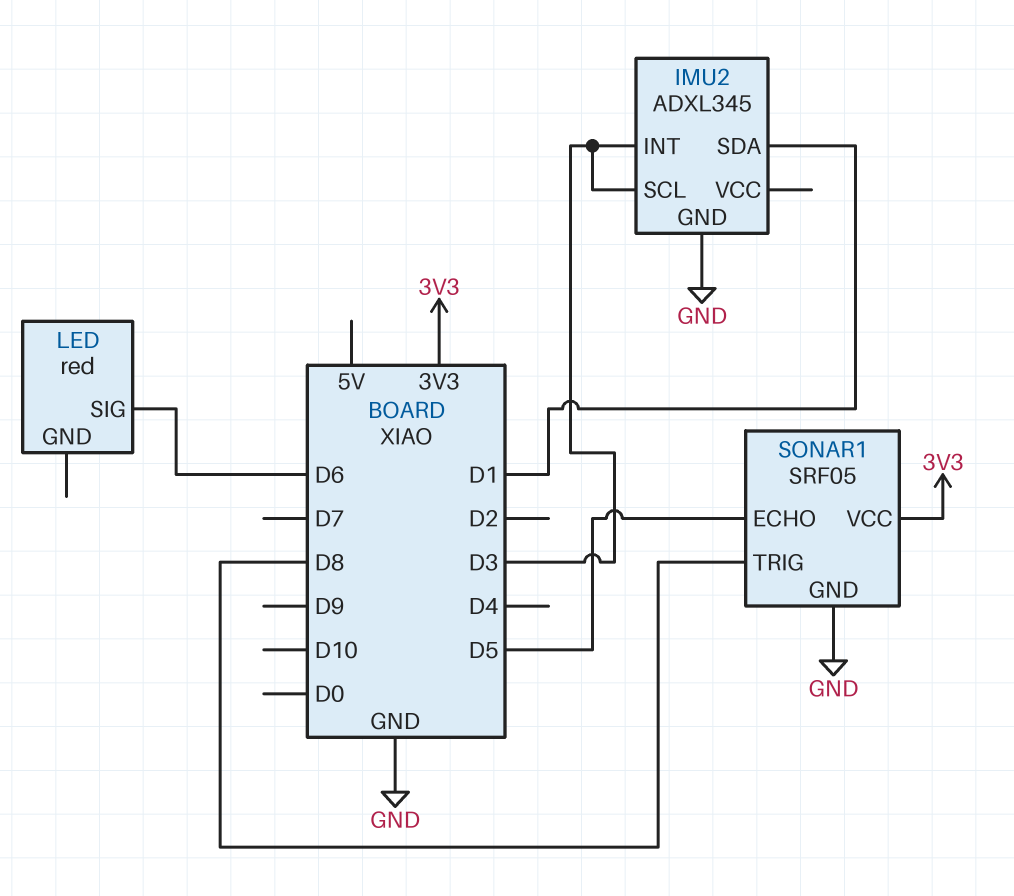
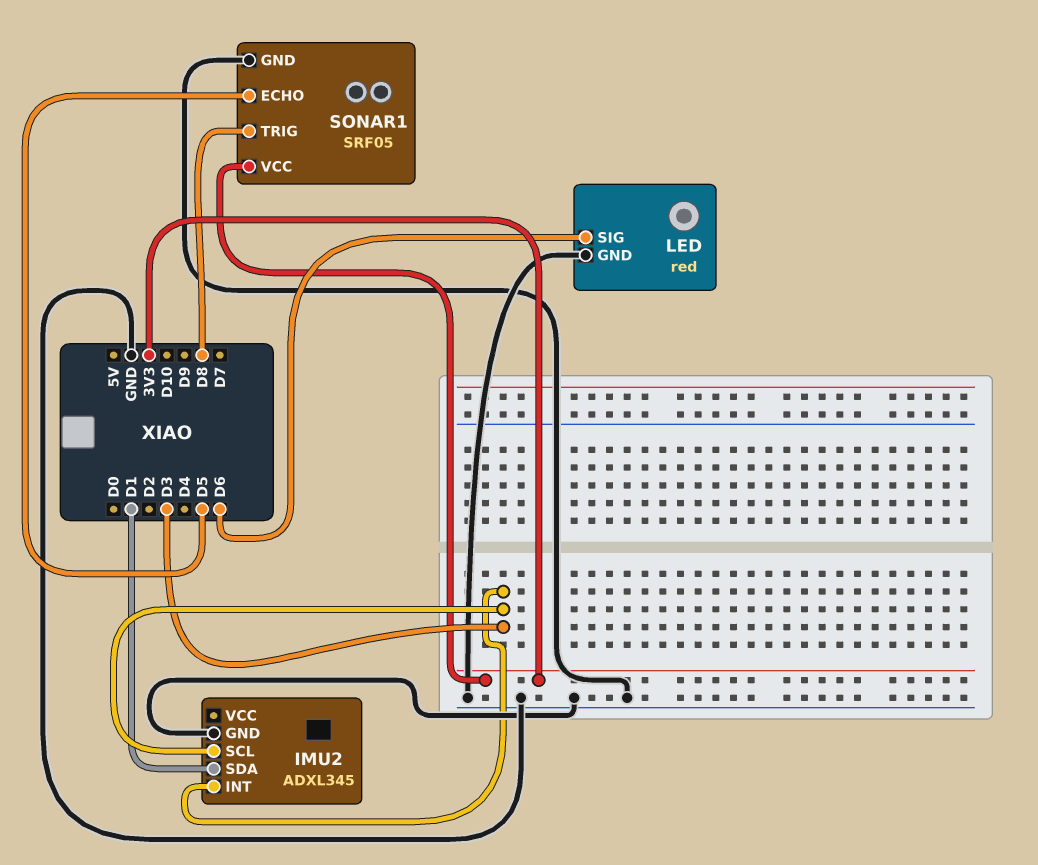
LED pin GND: none -> GND

